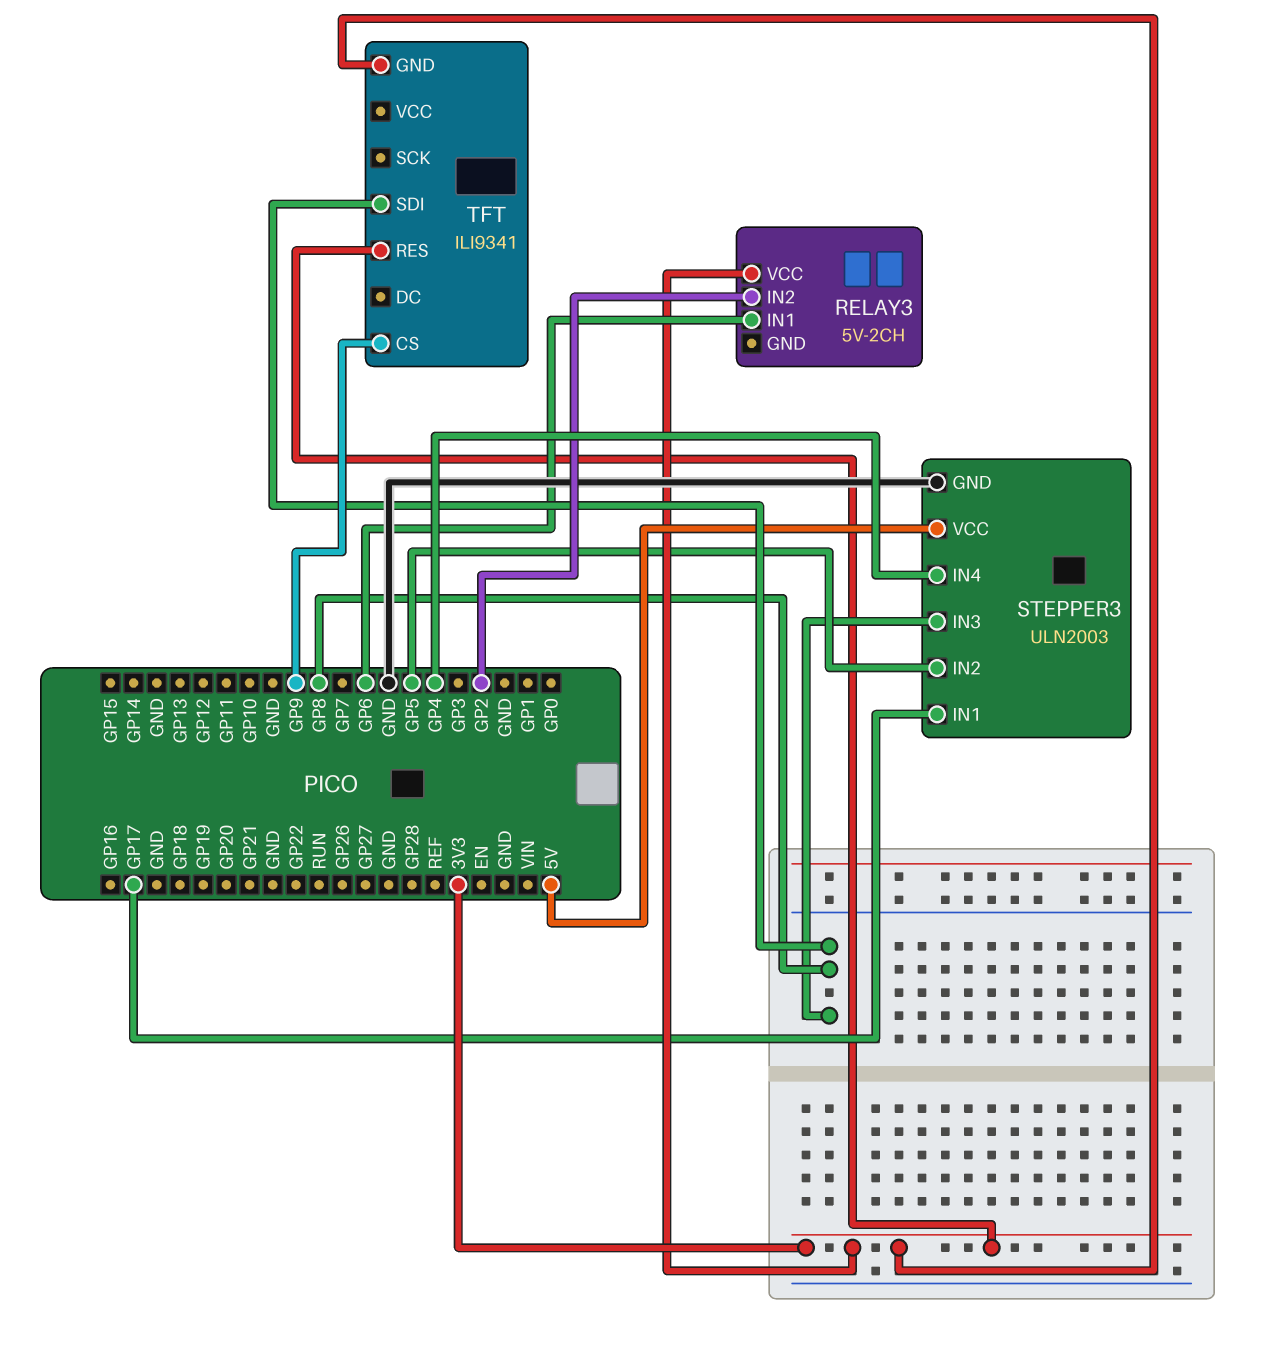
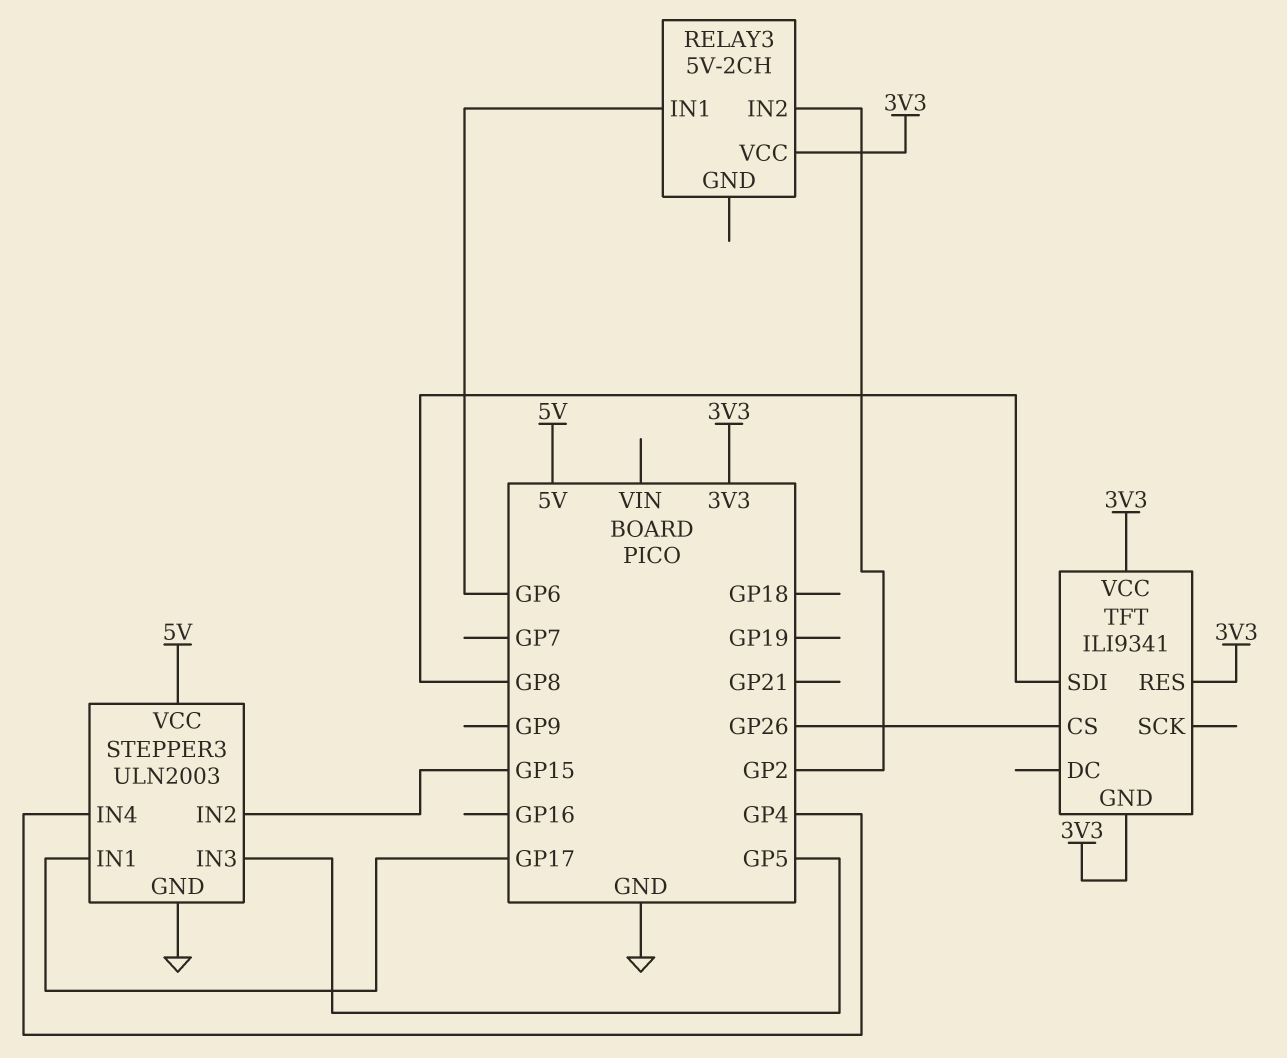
STEPPER3 pin IN2: GP5 -> GP15
STEPPER3 pin IN3: GP8 -> GP5
TFT pin CS: GP9 -> GP26
TFT pin VCC: none -> 3V3

